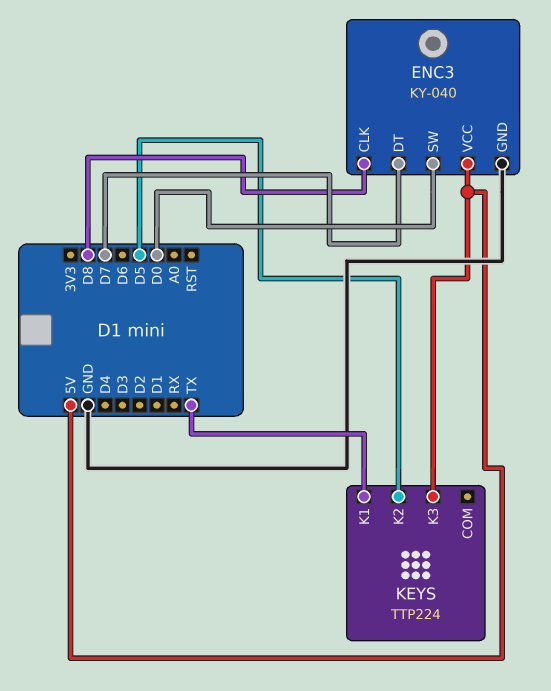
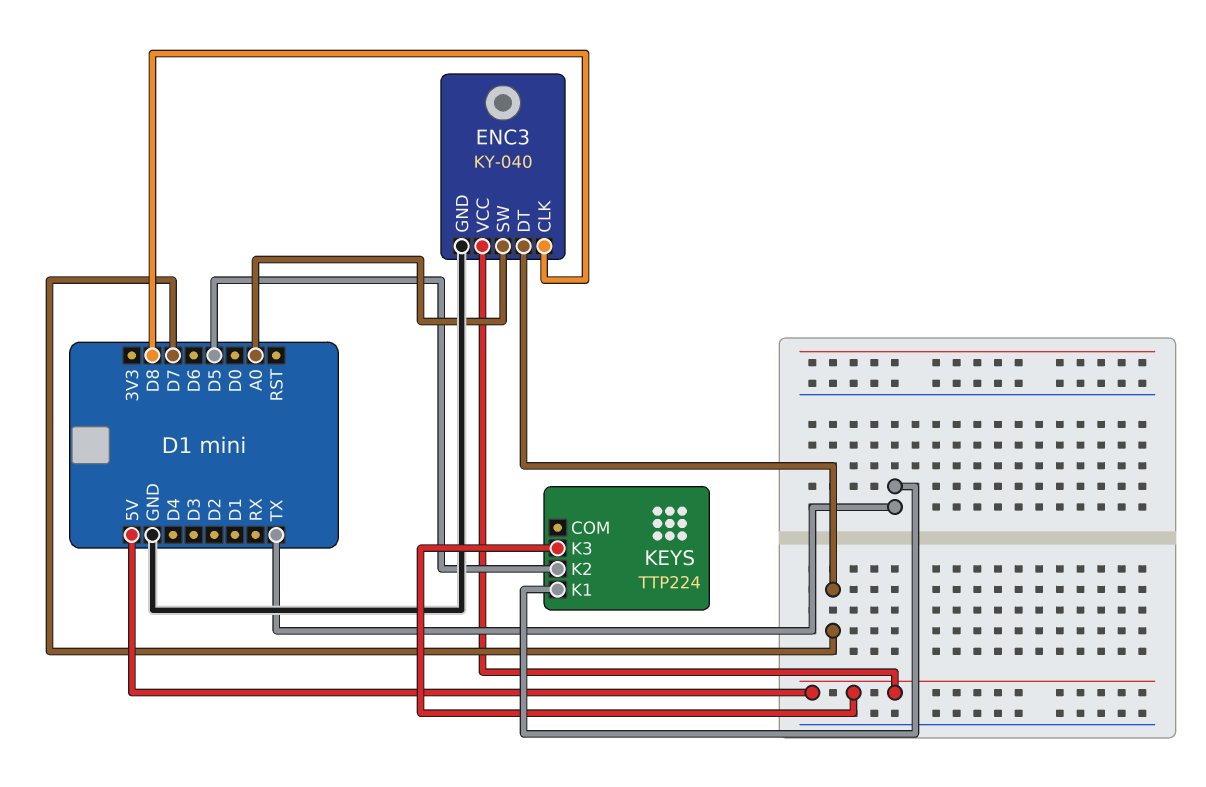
ENC3 pin SW: D0 -> A0

